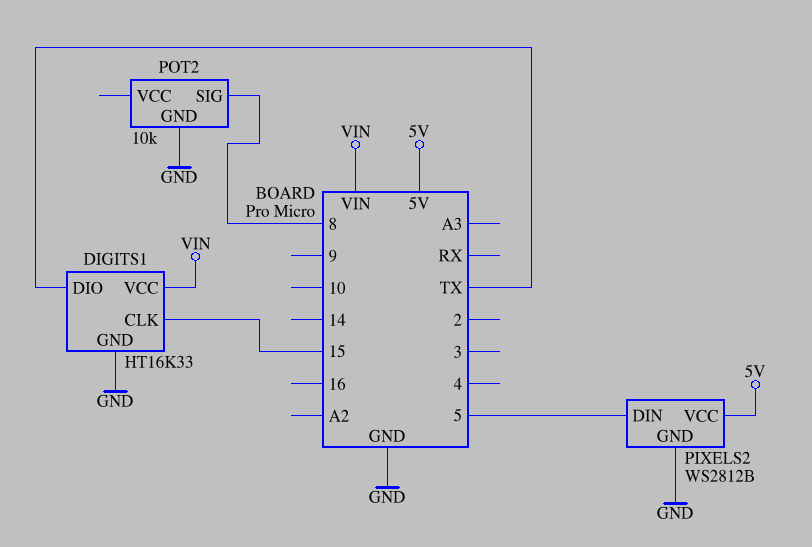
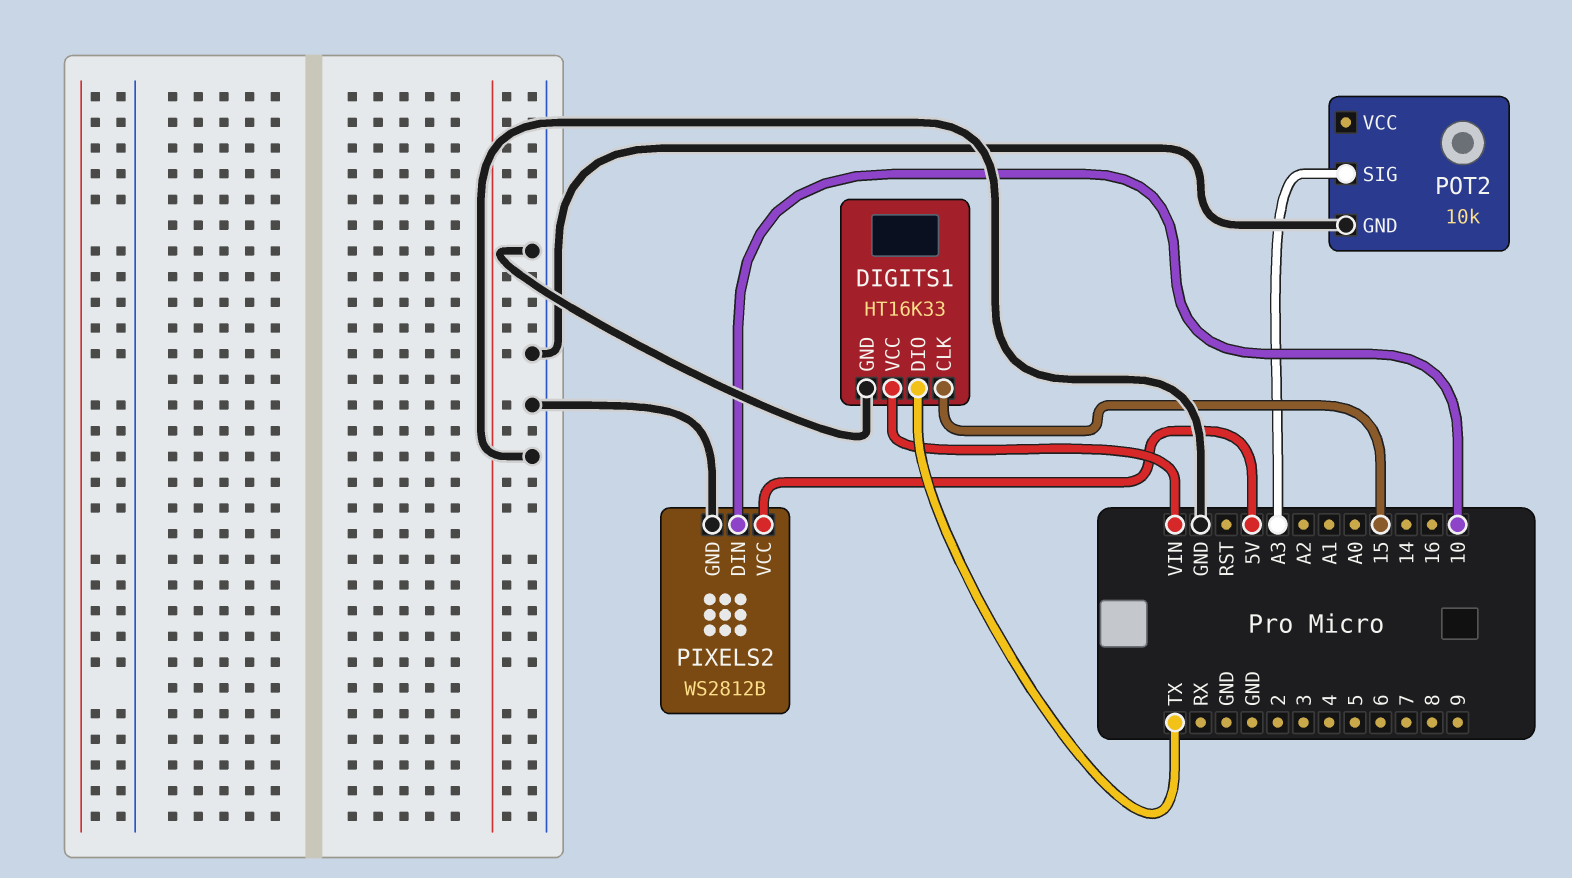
PIXELS2 pin DIN: 5 -> 10
POT2 pin SIG: 8 -> A3

